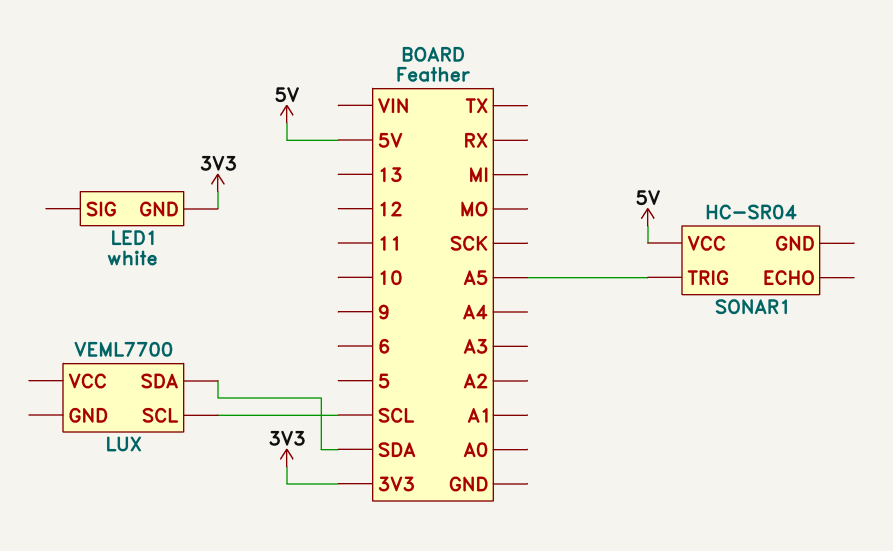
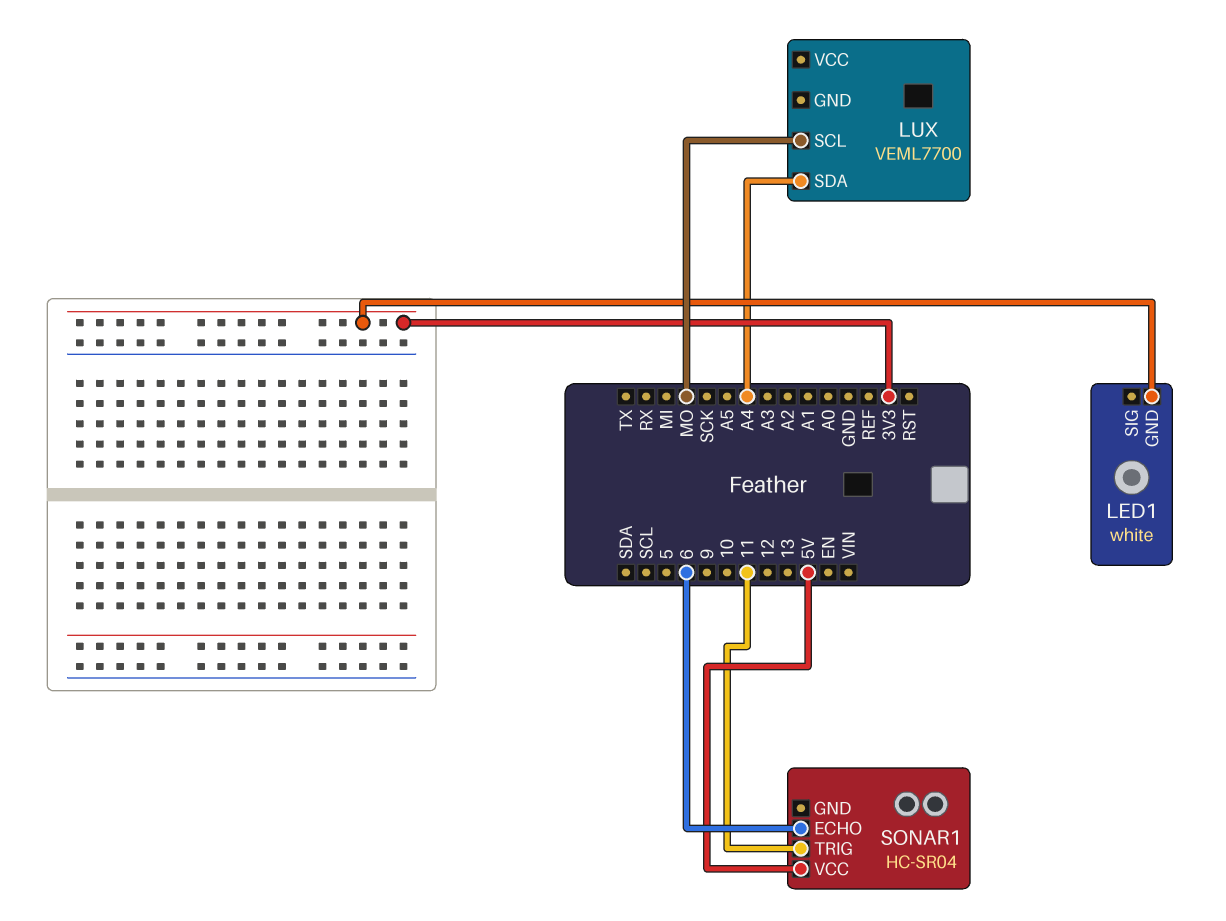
LUX pin SCL: SCL -> MO
LUX pin SDA: SDA -> A4
SONAR1 pin ECHO: none -> 6
SONAR1 pin TRIG: A5 -> 11

